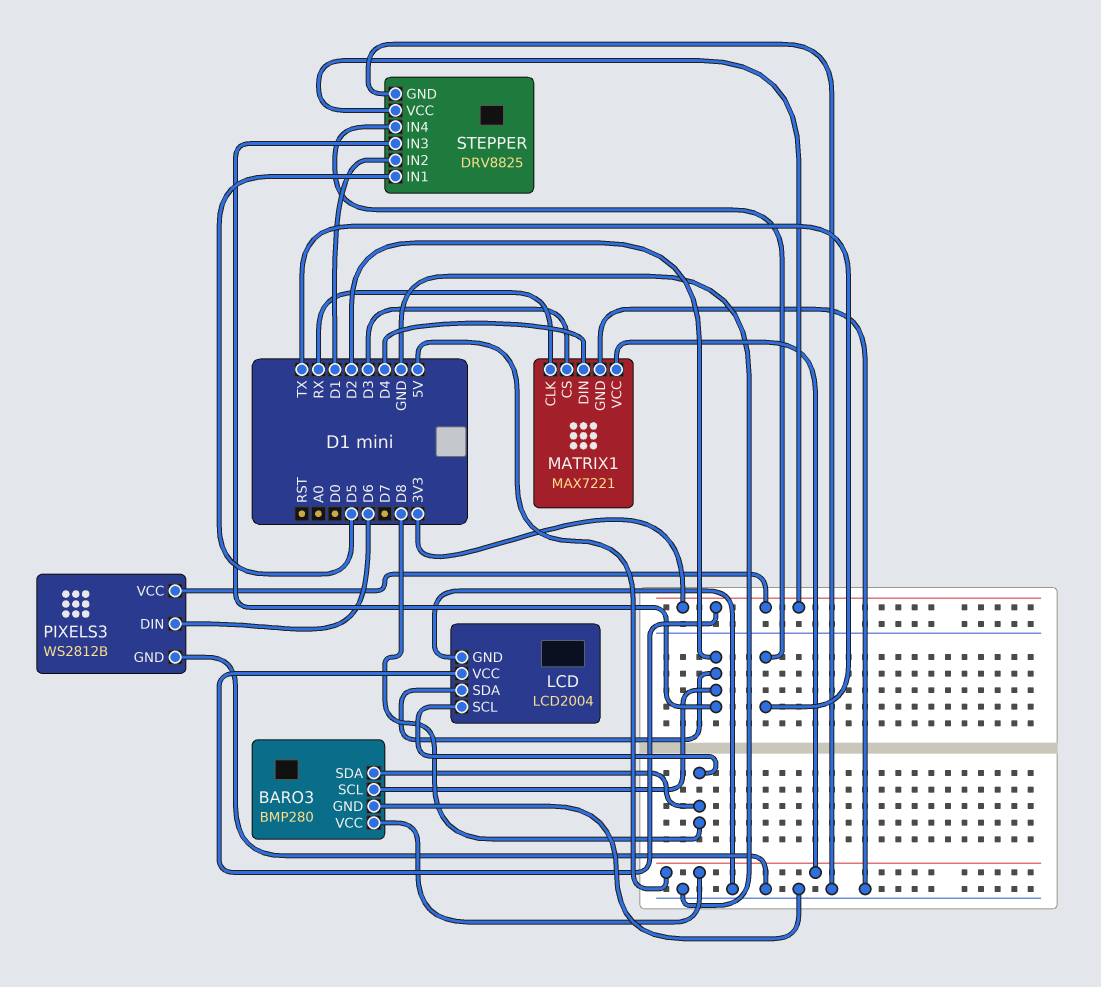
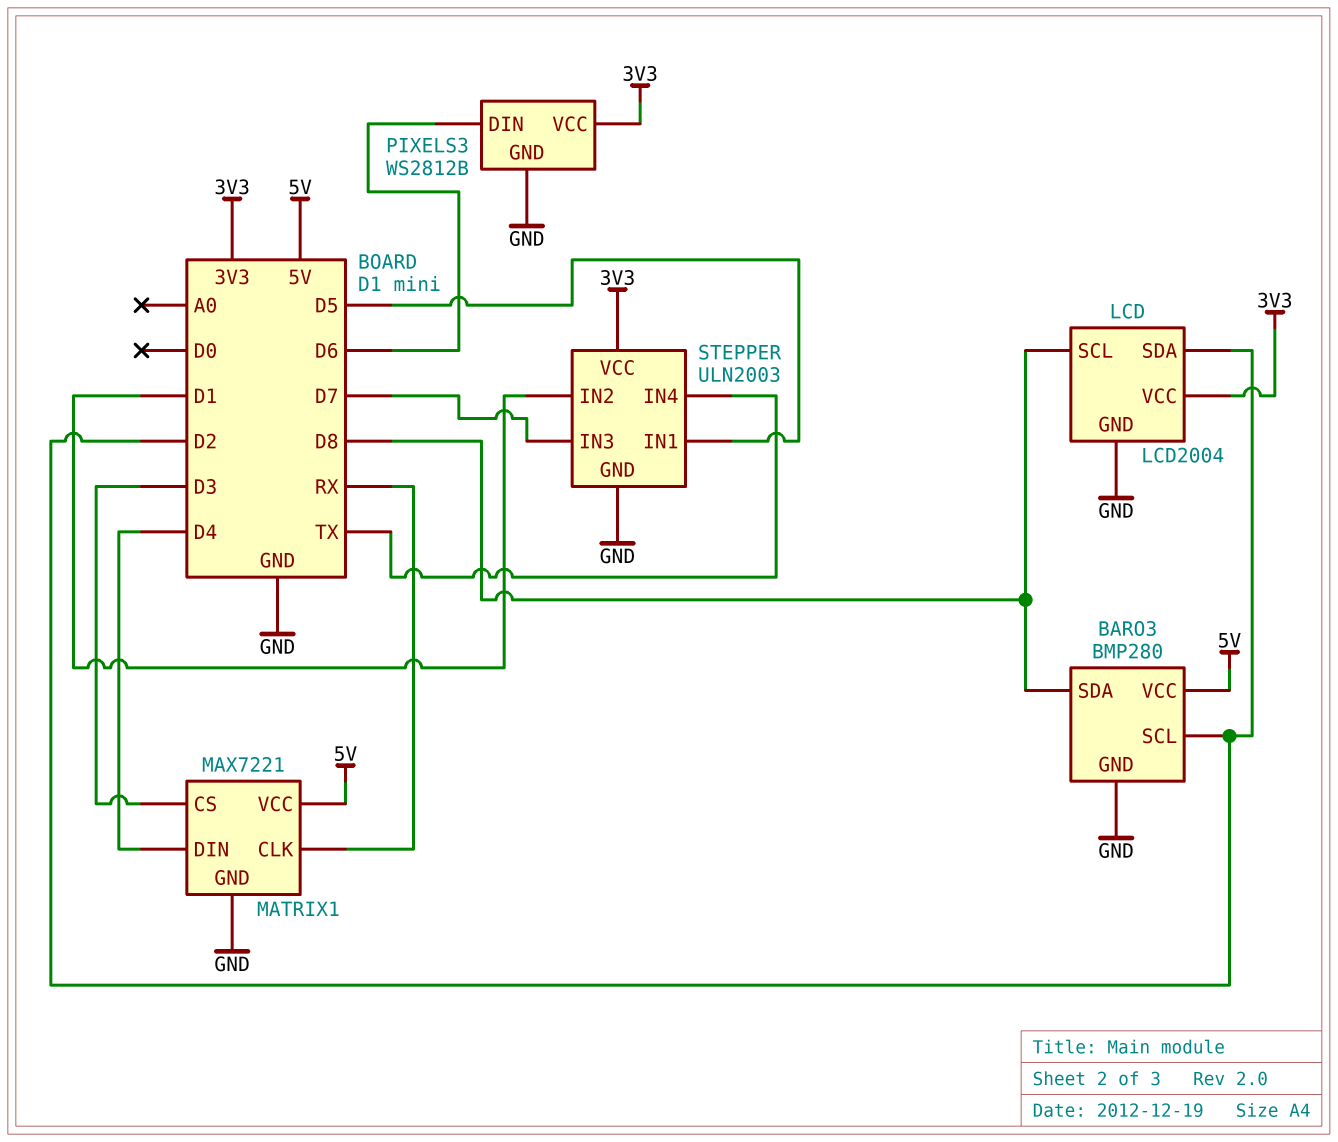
STEPPER: DRV8825 -> ULN2003
STEPPER pin IN3: D2 -> D7

